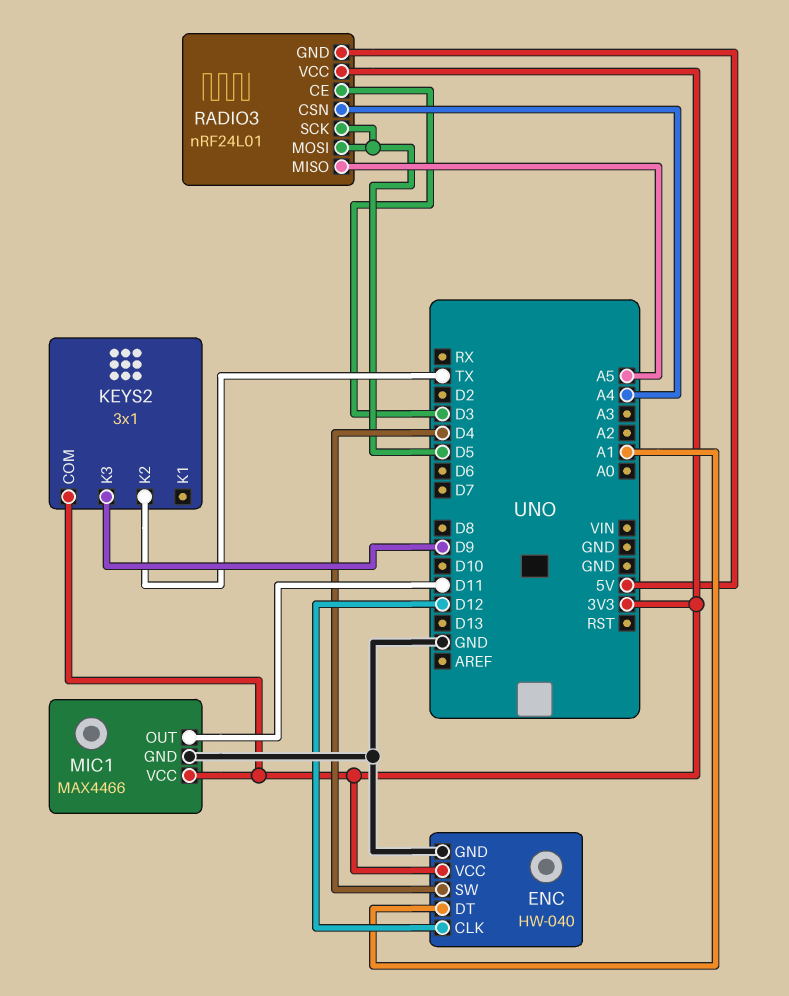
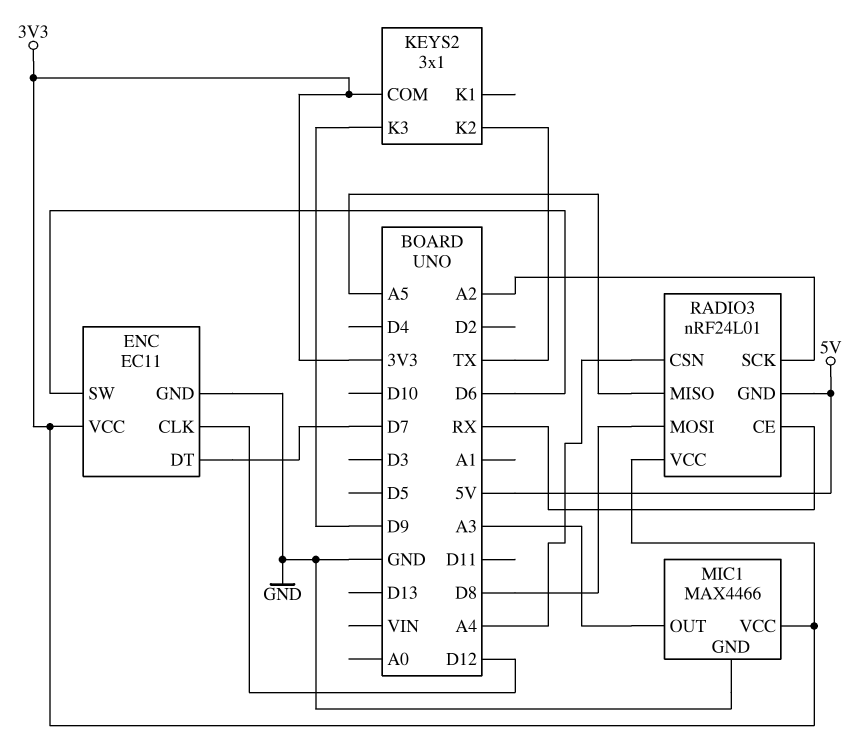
ENC: HW-040 -> EC11
ENC pin DT: A1 -> D7
ENC pin SW: D4 -> D6
MIC1 pin OUT: D11 -> A3
RADIO3 pin CE: D3 -> RX
RADIO3 pin MOSI: D5 -> D8
RADIO3 pin SCK: D5 -> A2

